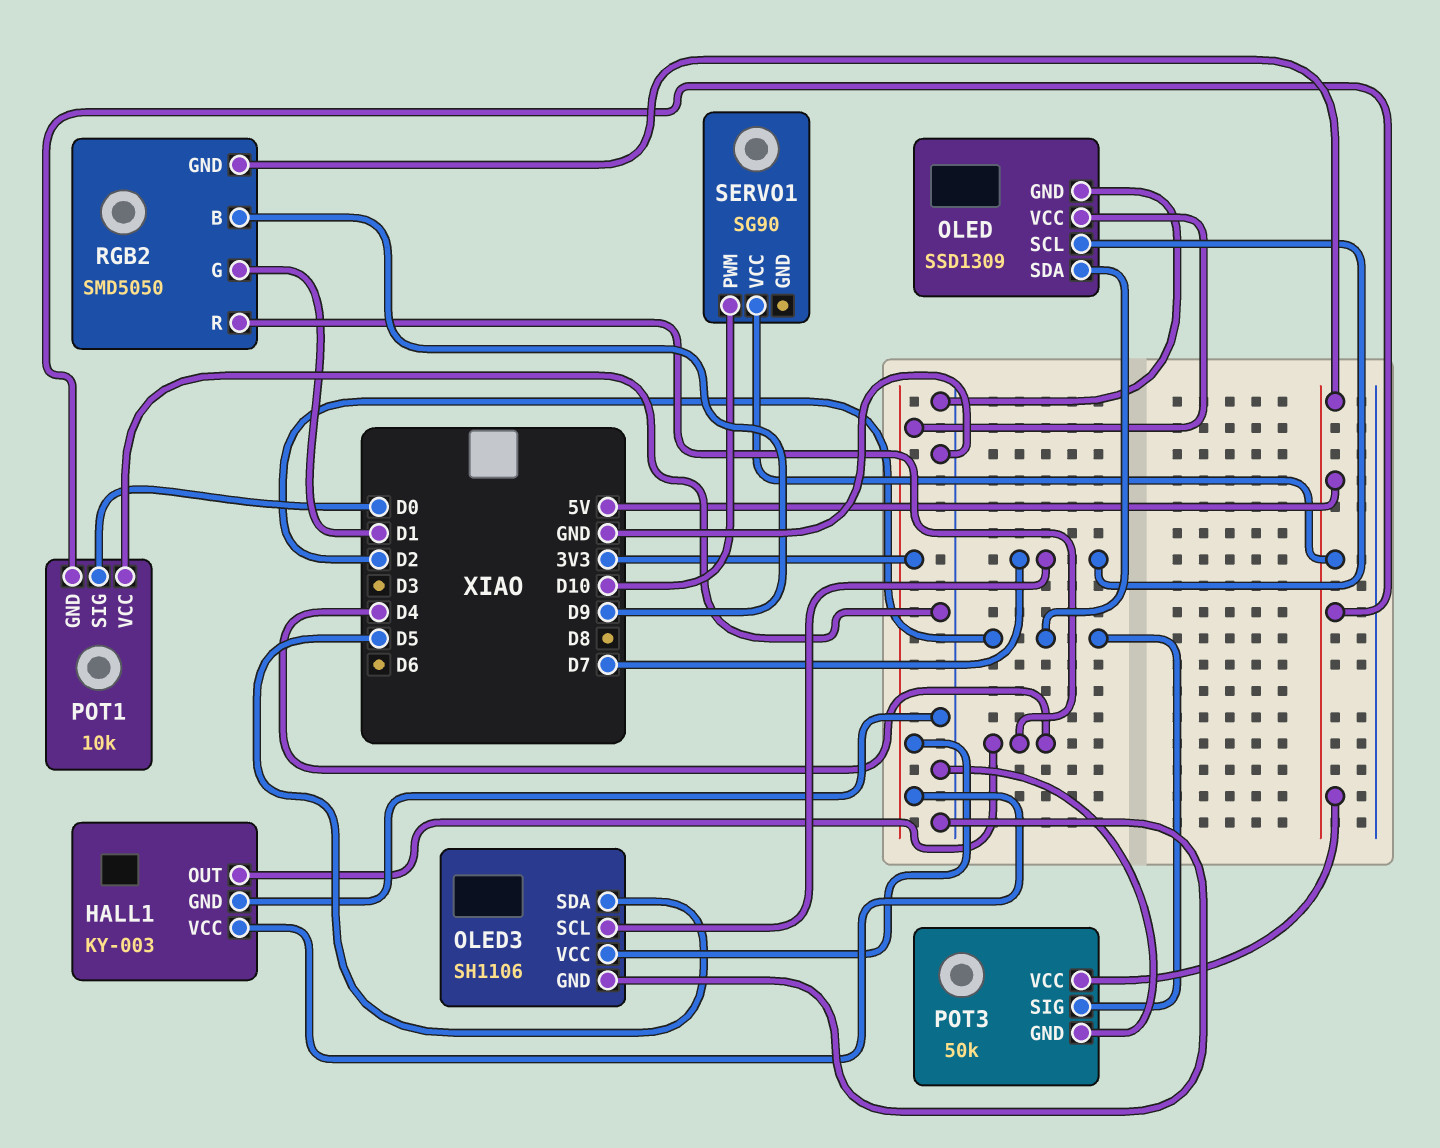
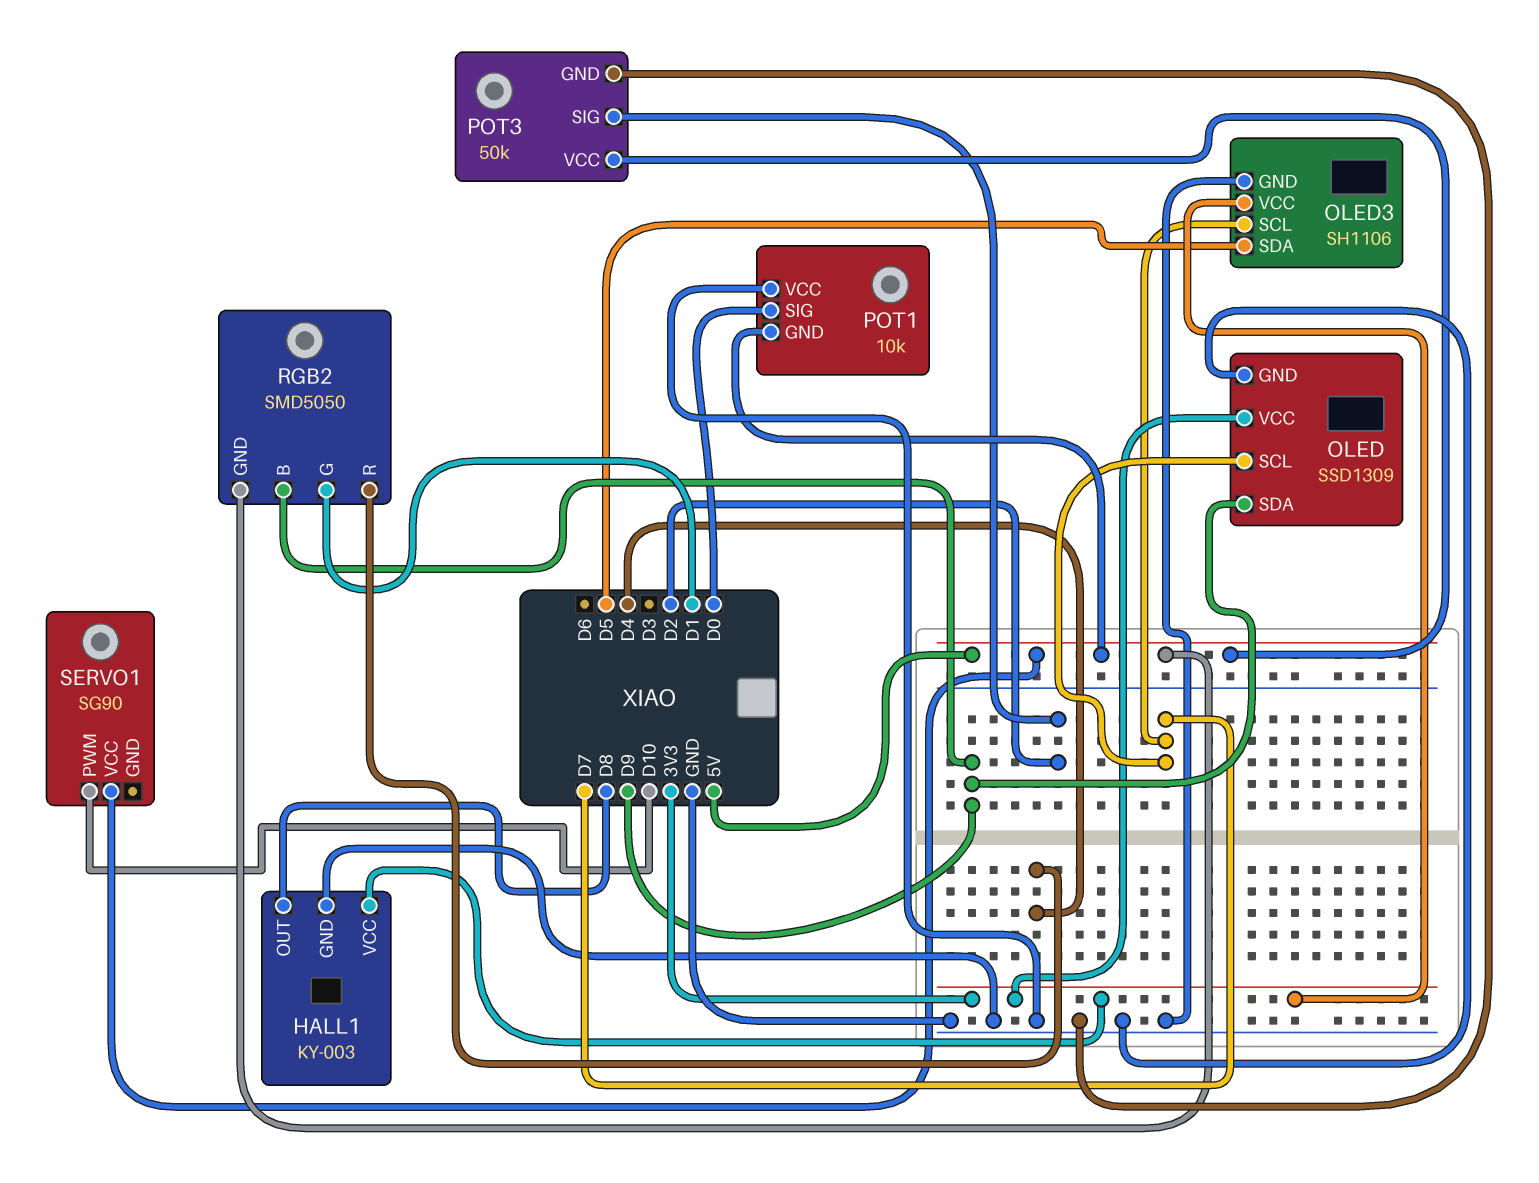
HALL1 pin OUT: D4 -> D8
OLED pin SDA: D2 -> D9

